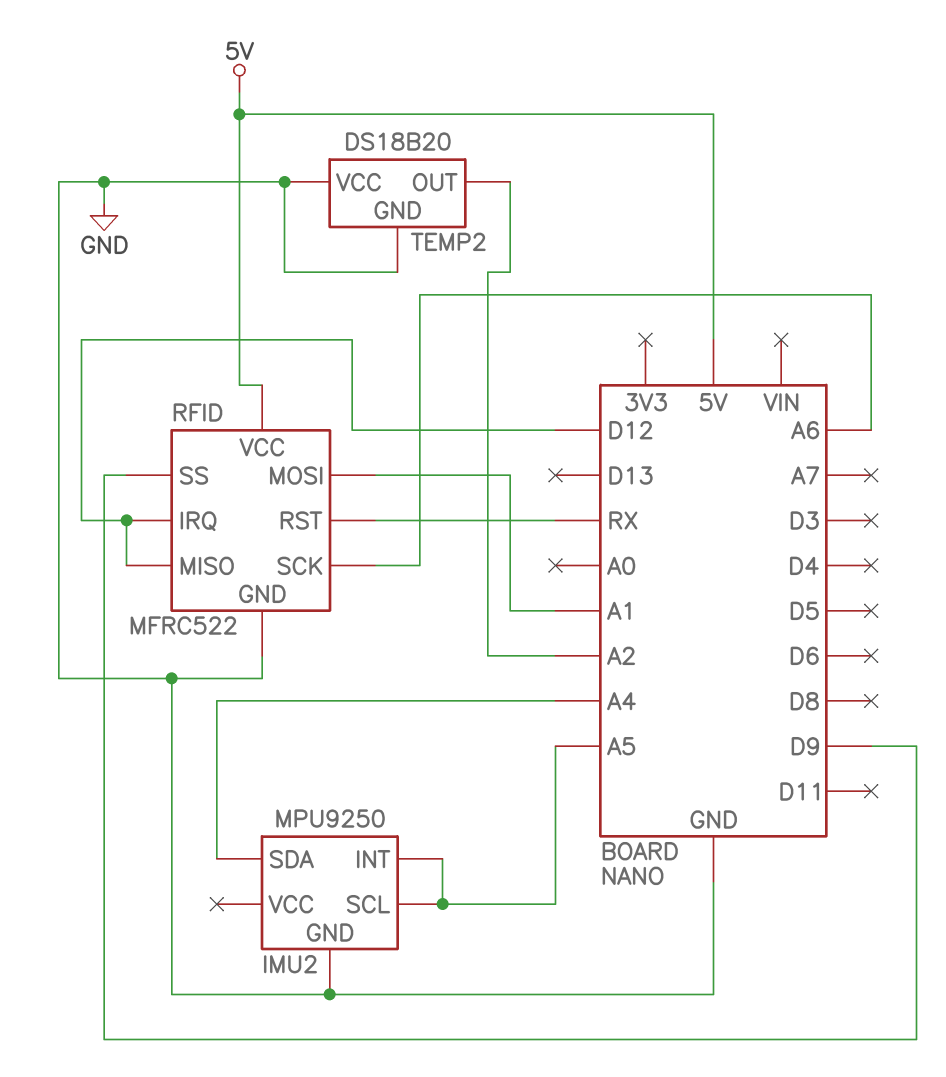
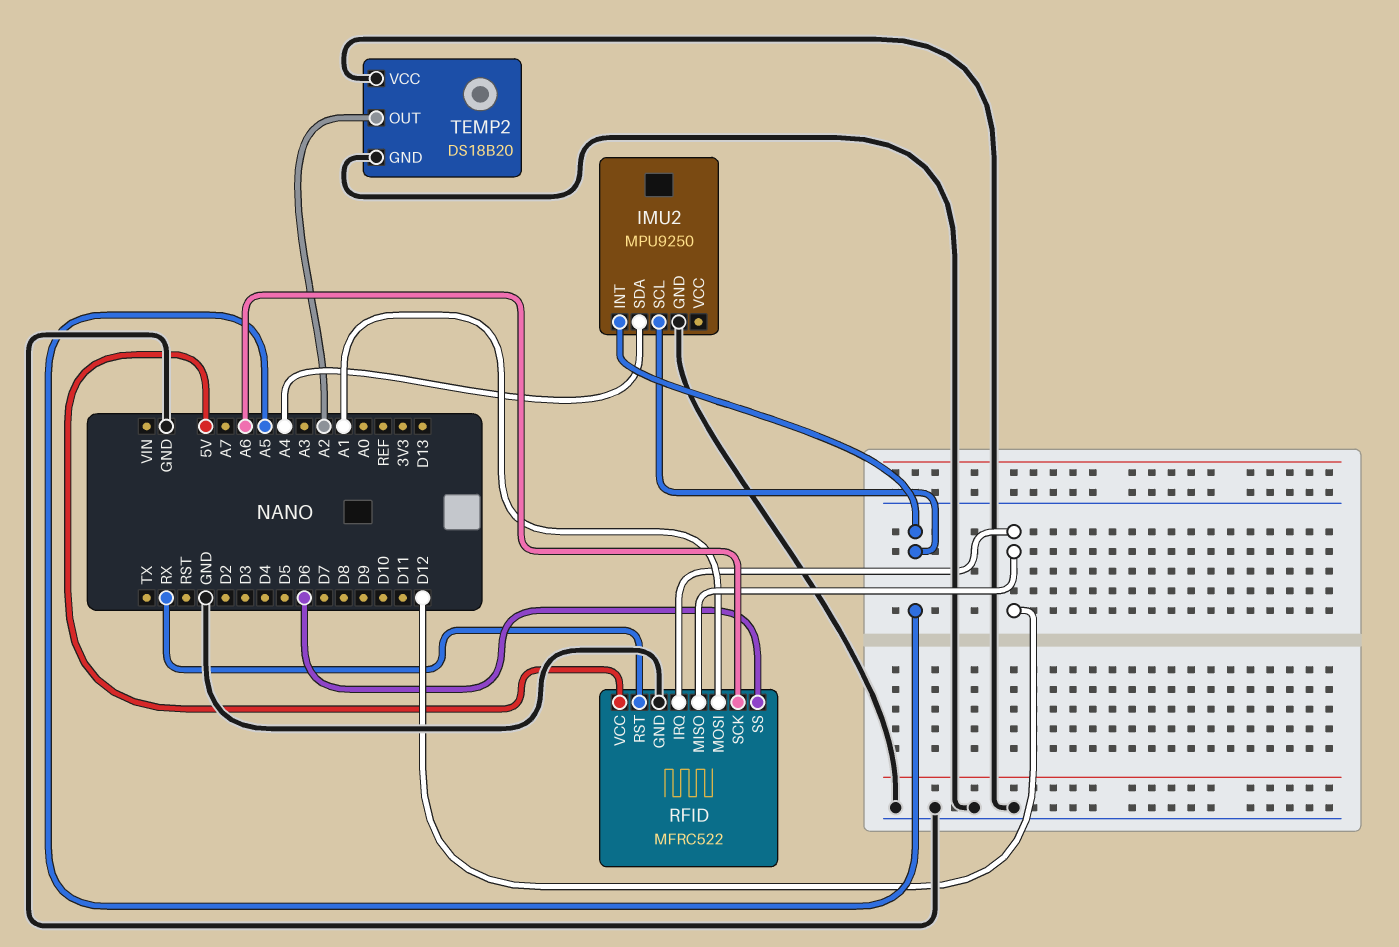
RFID pin SS: D9 -> D6

